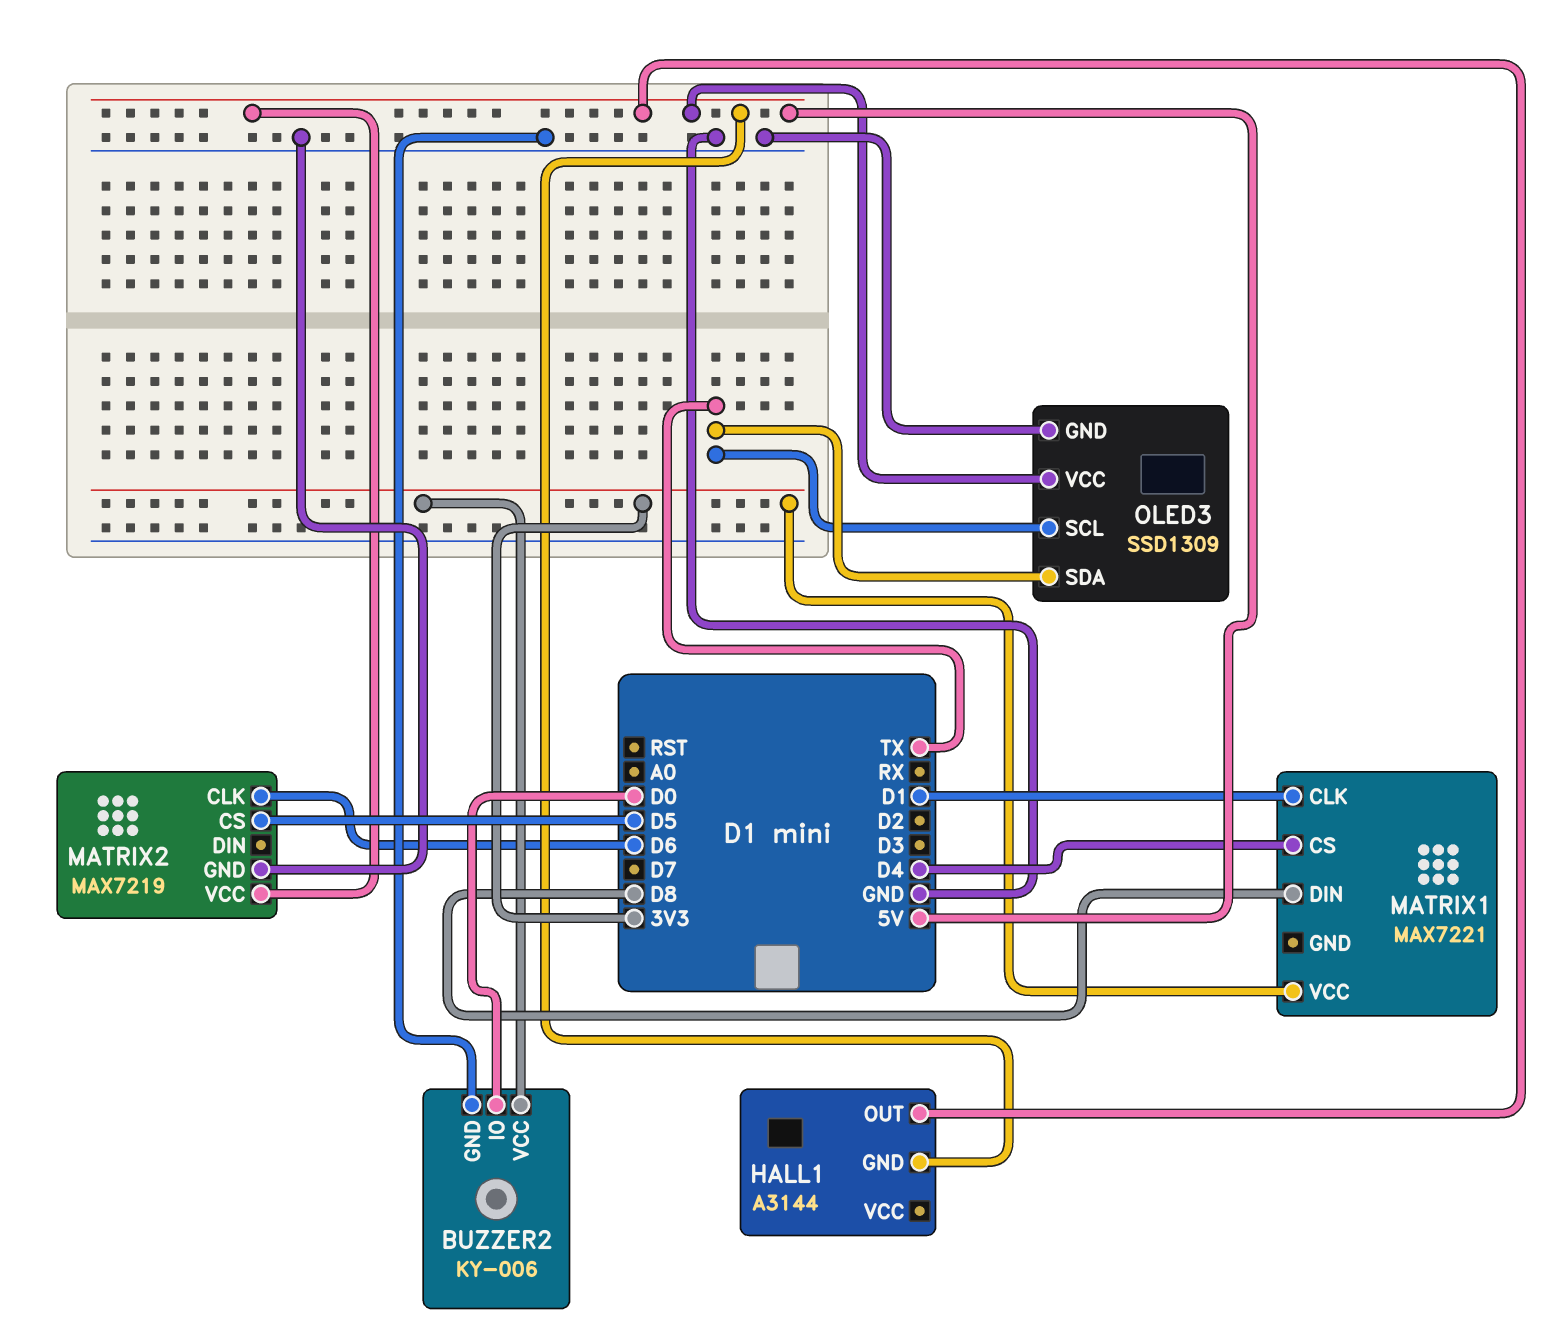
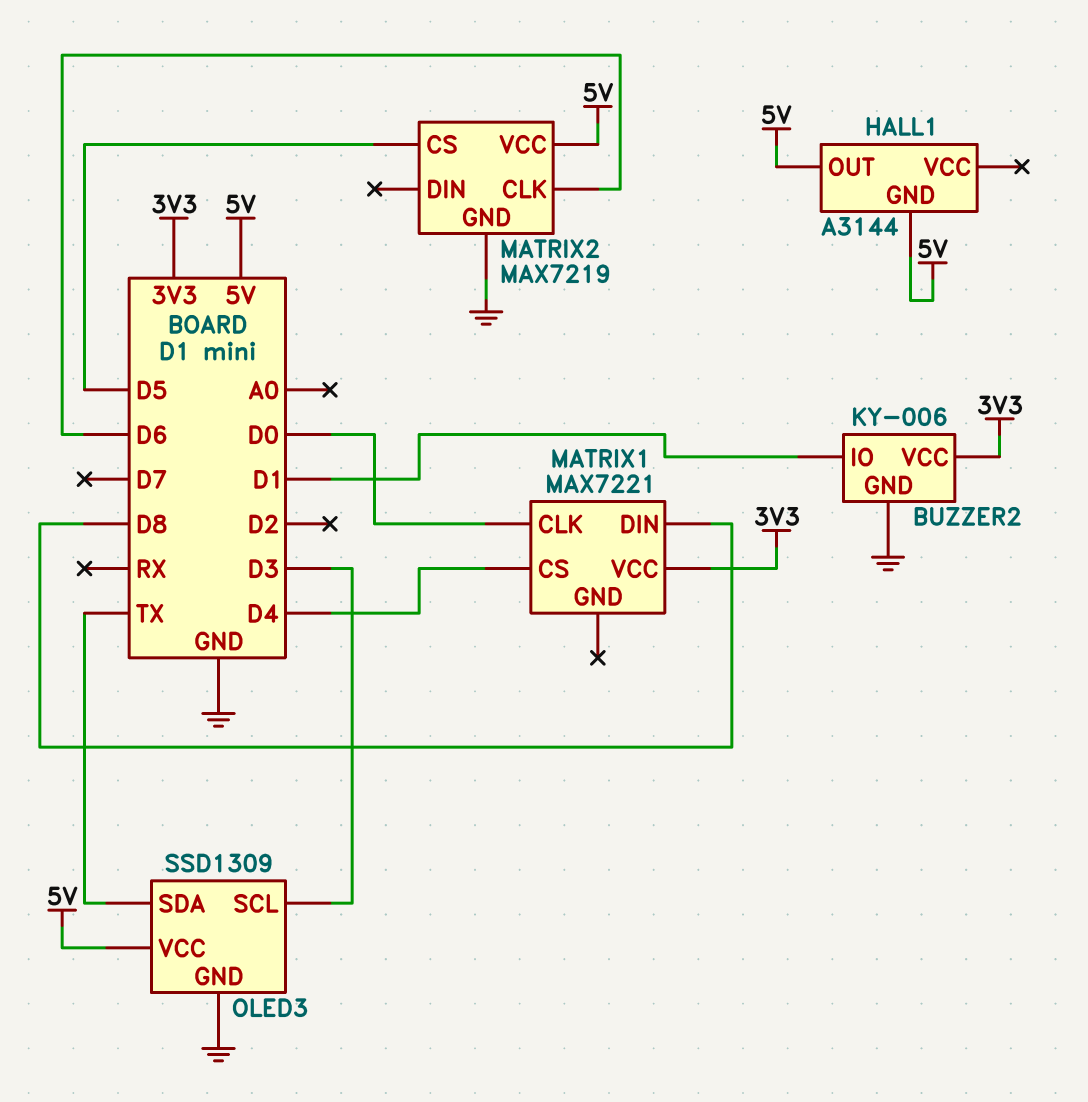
BUZZER2 pin IO: D0 -> D1
MATRIX1 pin CLK: D1 -> D0
OLED3 pin SCL: TX -> D3

